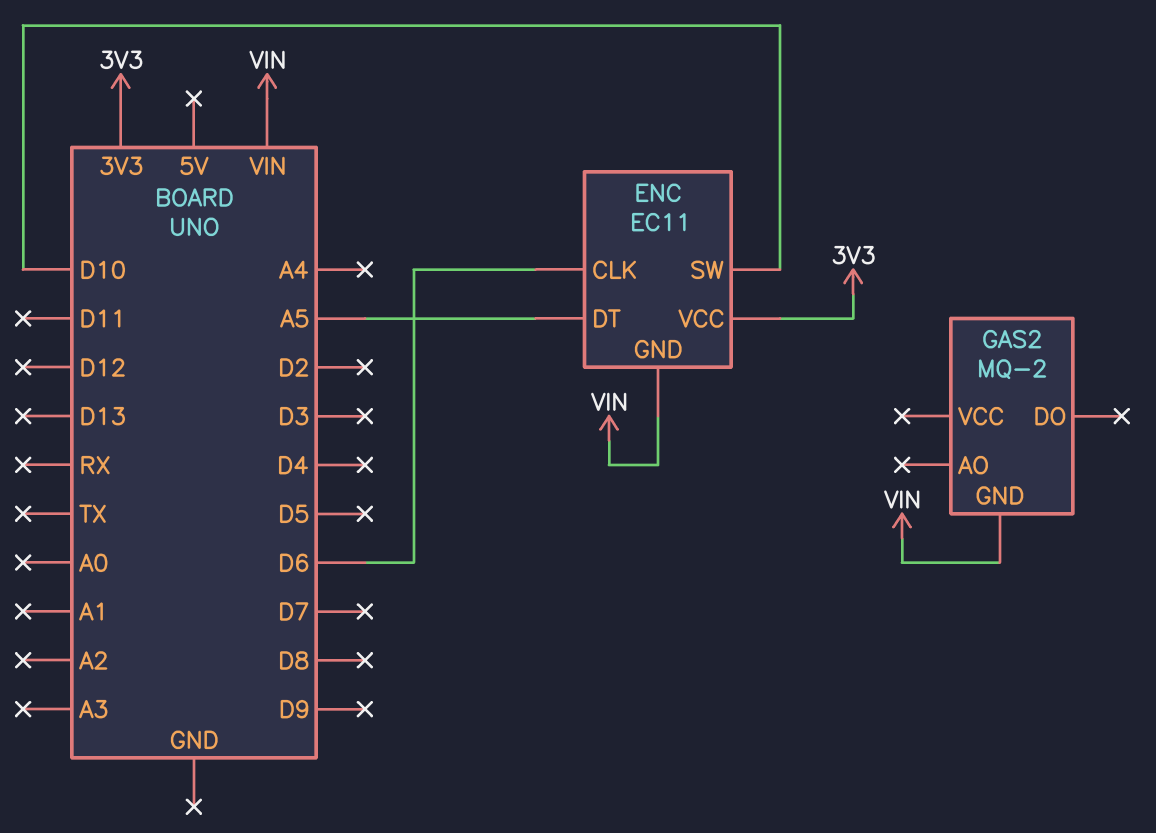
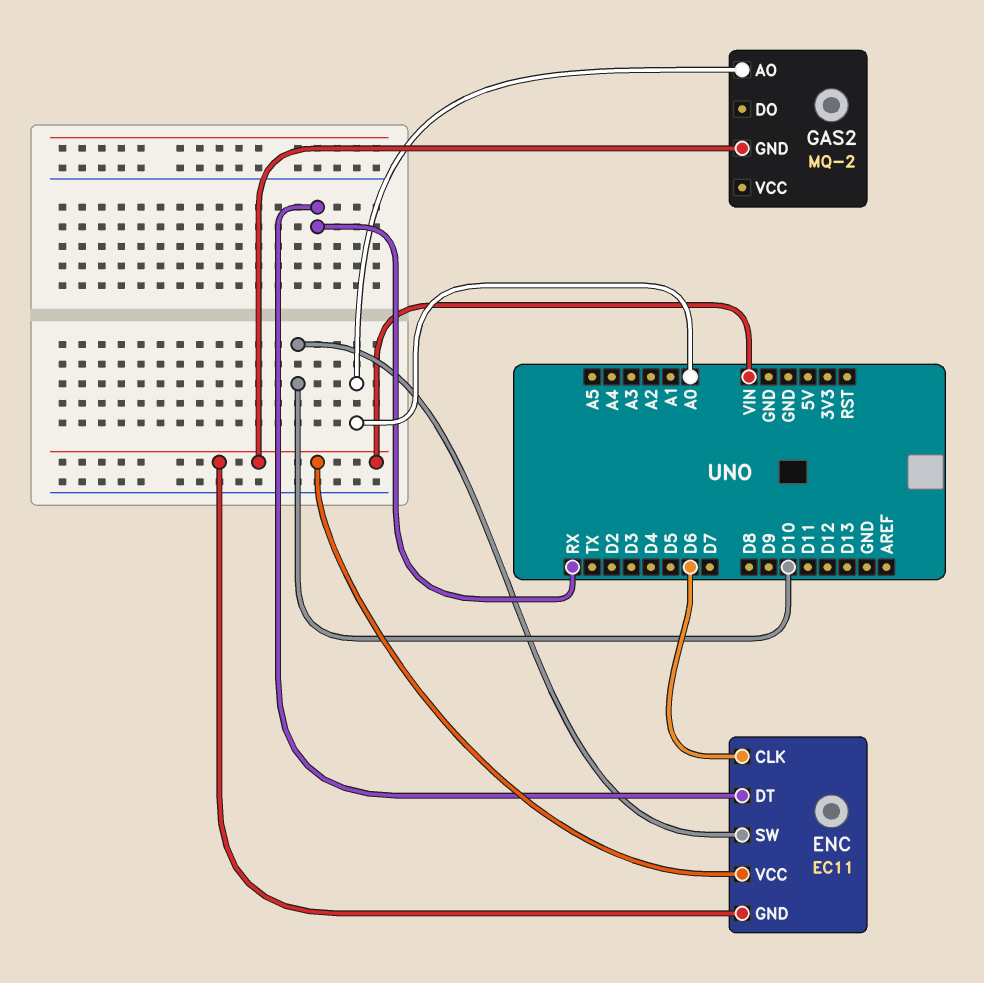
ENC pin DT: A5 -> RX
ENC pin VCC: 3V3 -> VIN
GAS2 pin AO: none -> A0

